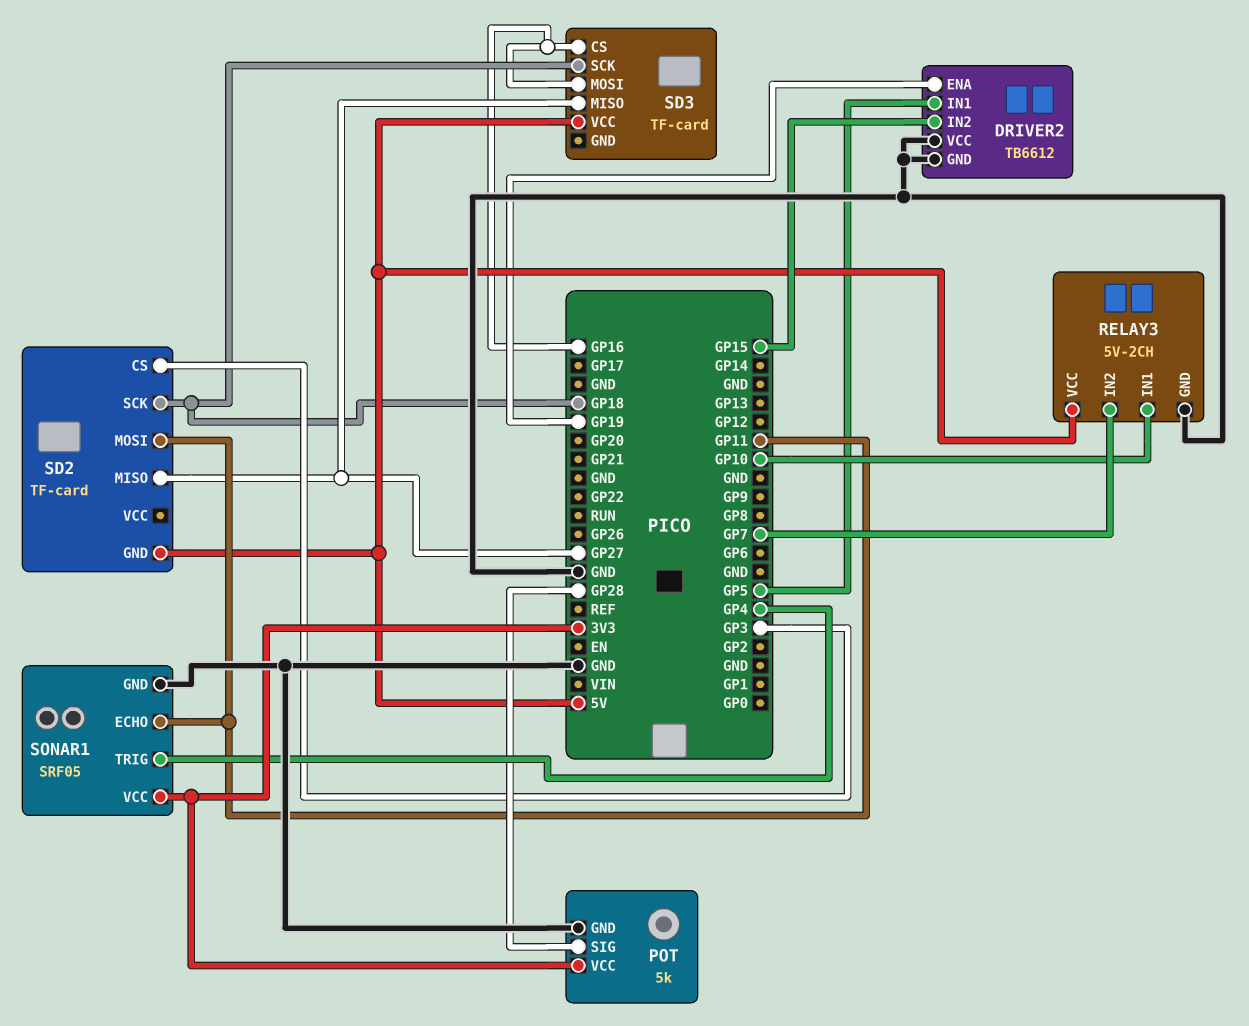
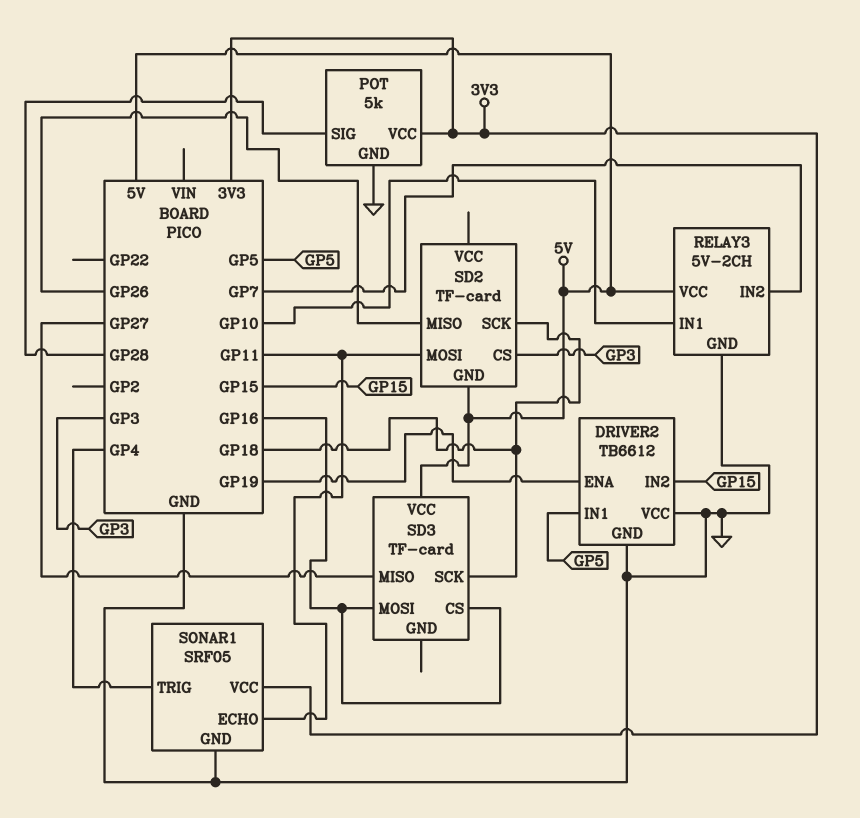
SD2 pin MISO: GP27 -> GP26

